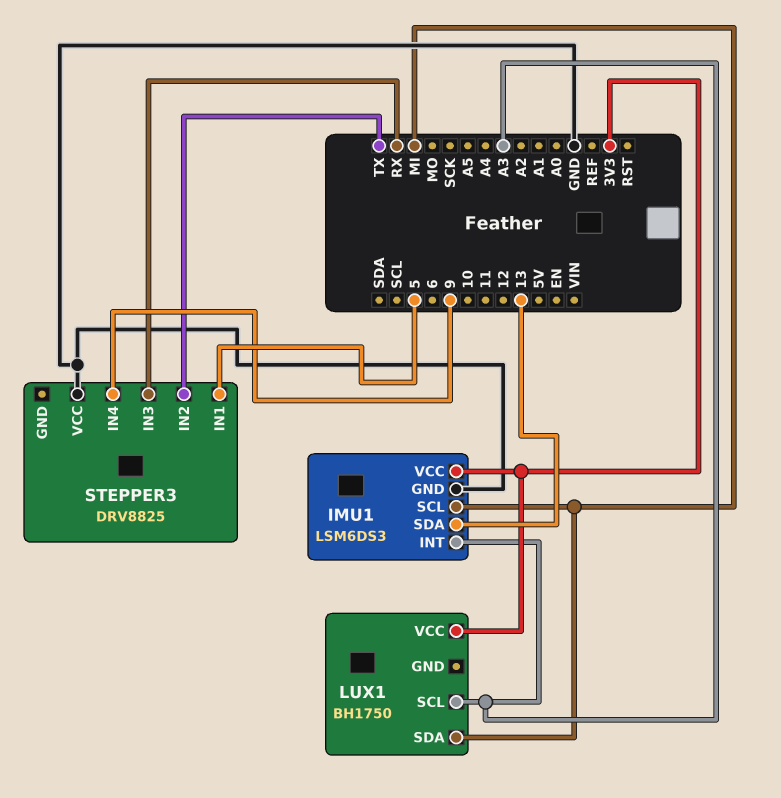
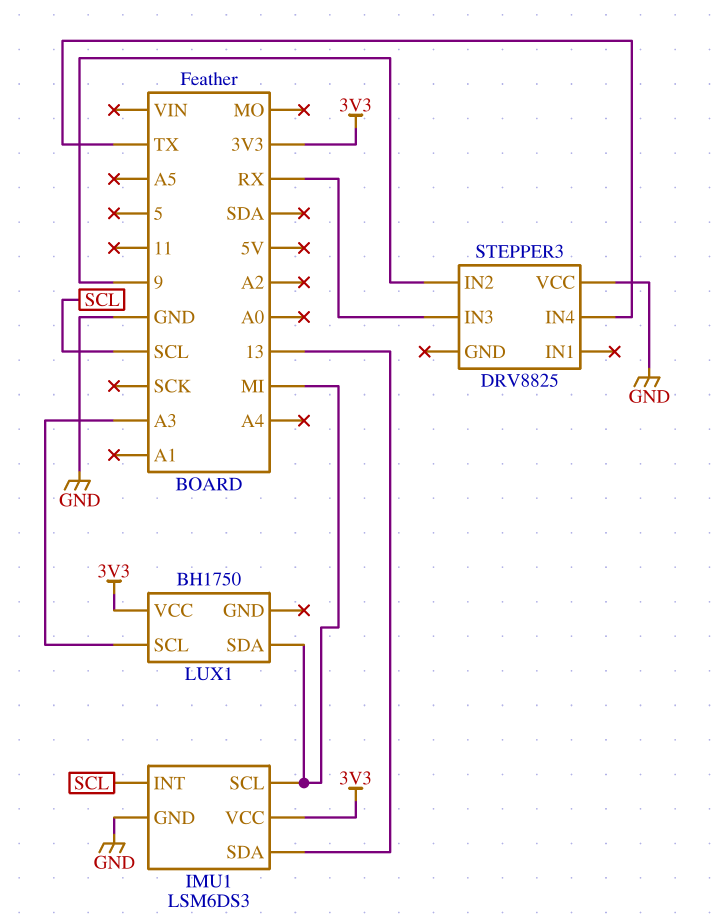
IMU1 pin INT: A3 -> SCL
STEPPER3 pin IN1: 5 -> none
STEPPER3 pin IN2: TX -> 9
STEPPER3 pin IN4: 9 -> TX

